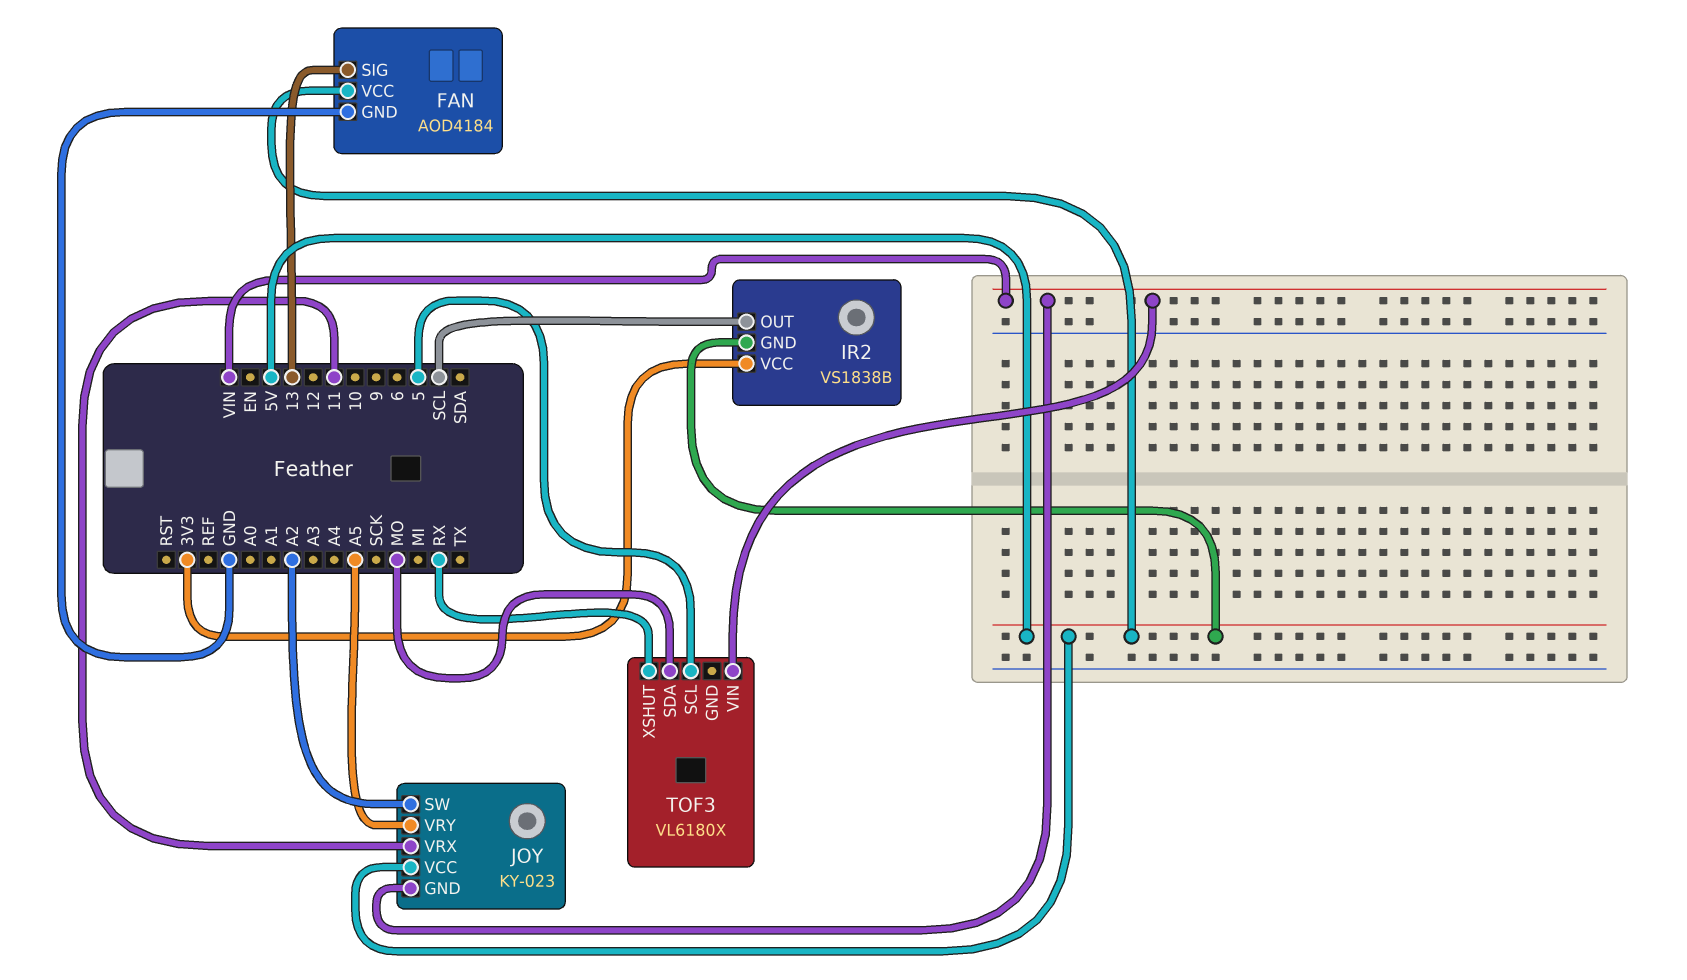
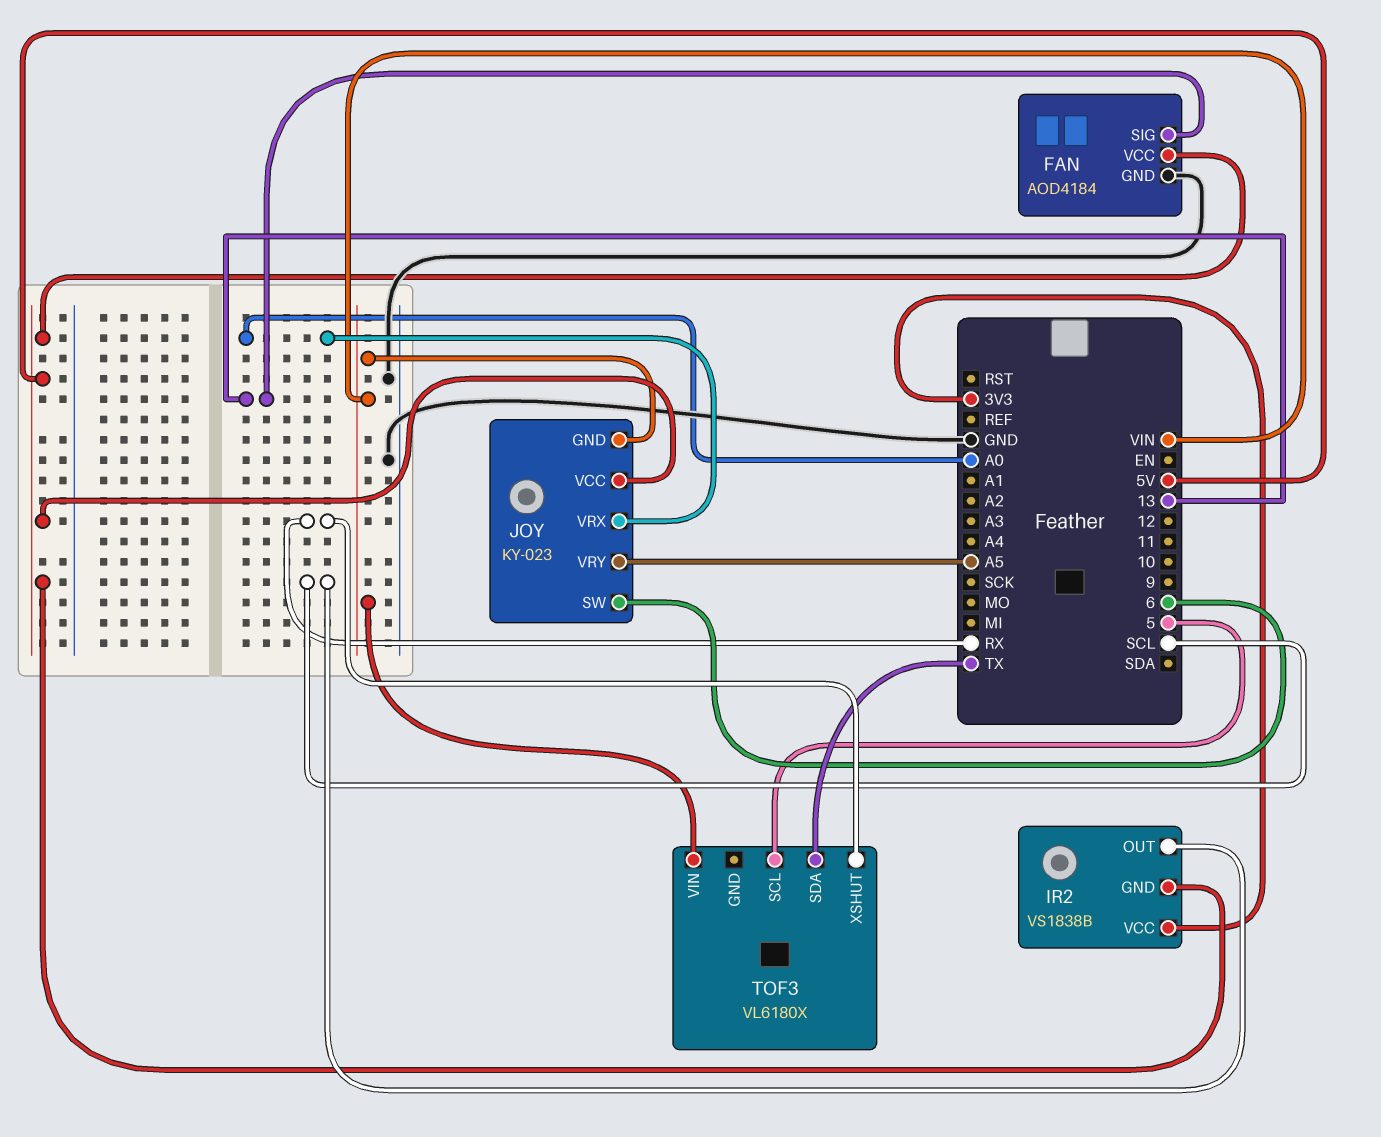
JOY pin SW: A2 -> 6
JOY pin VRX: 11 -> A0
TOF3 pin SDA: MO -> TX

